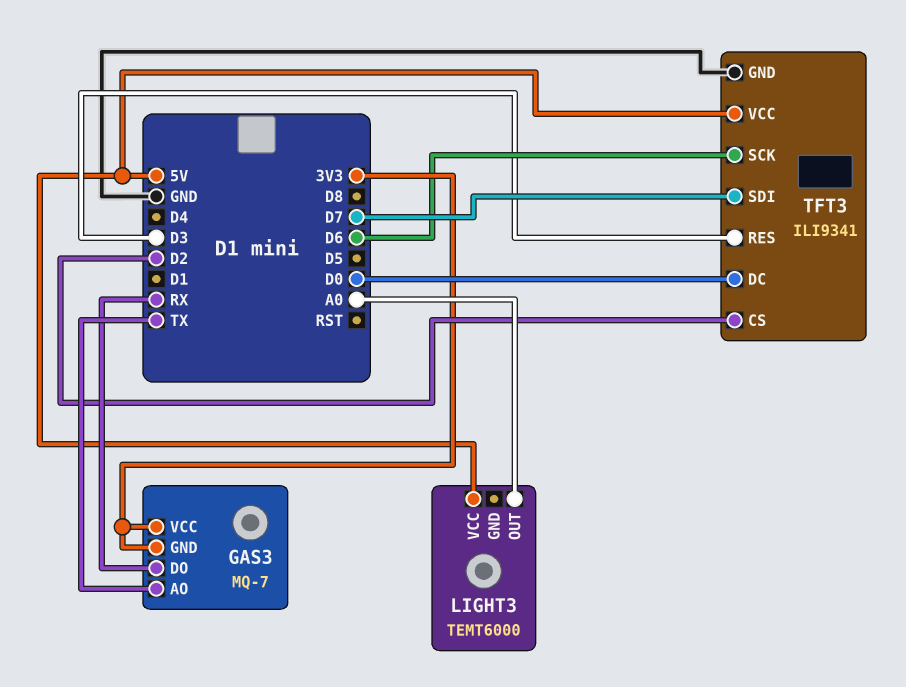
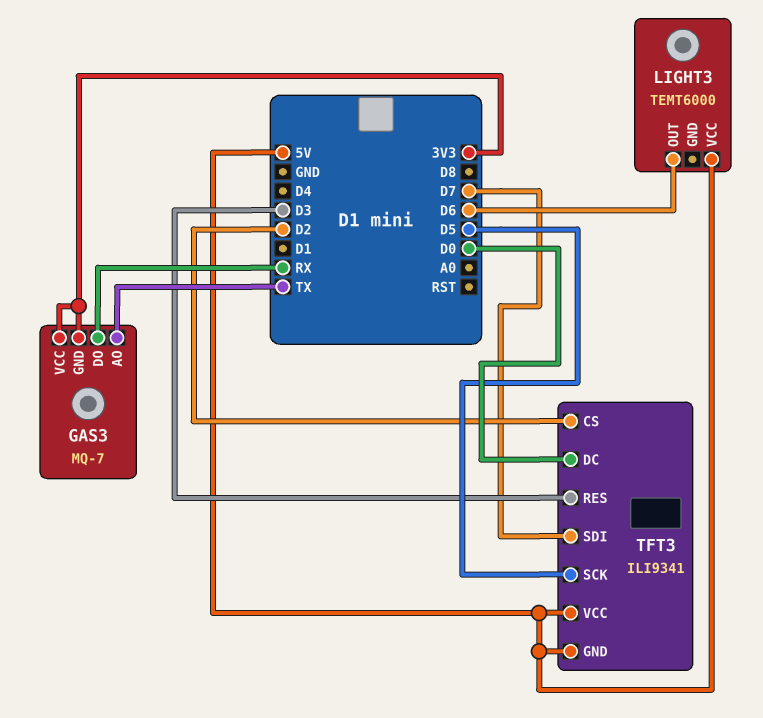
LIGHT3 pin OUT: A0 -> D6
TFT3 pin GND: GND -> 5V
TFT3 pin SCK: D6 -> D5

